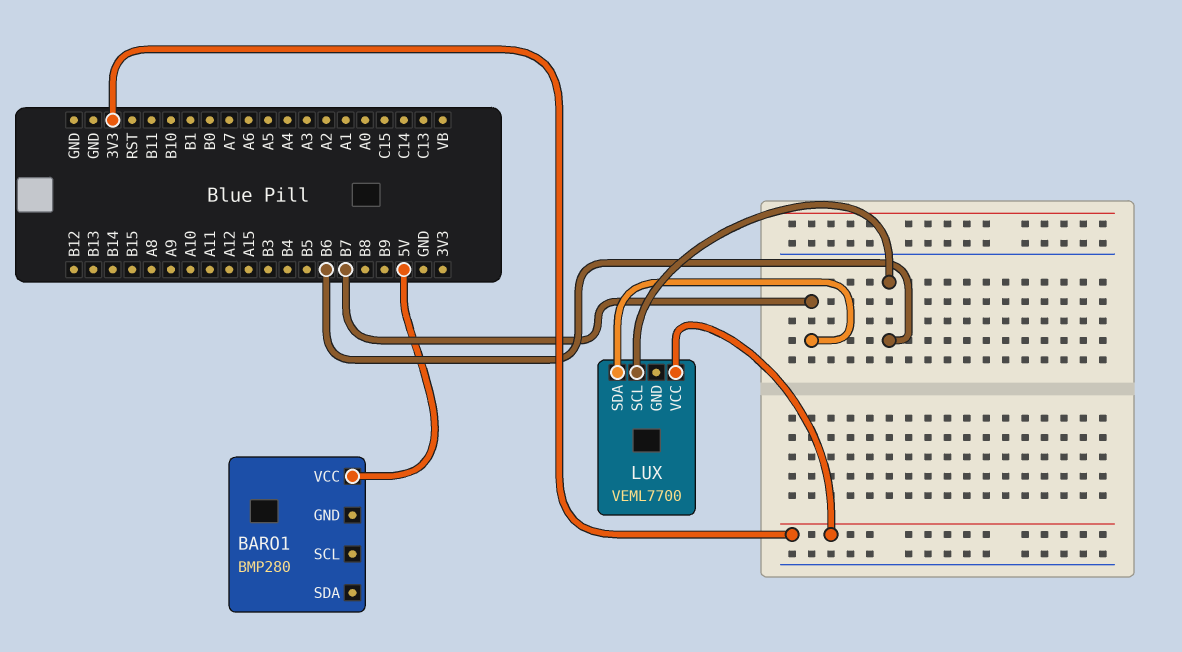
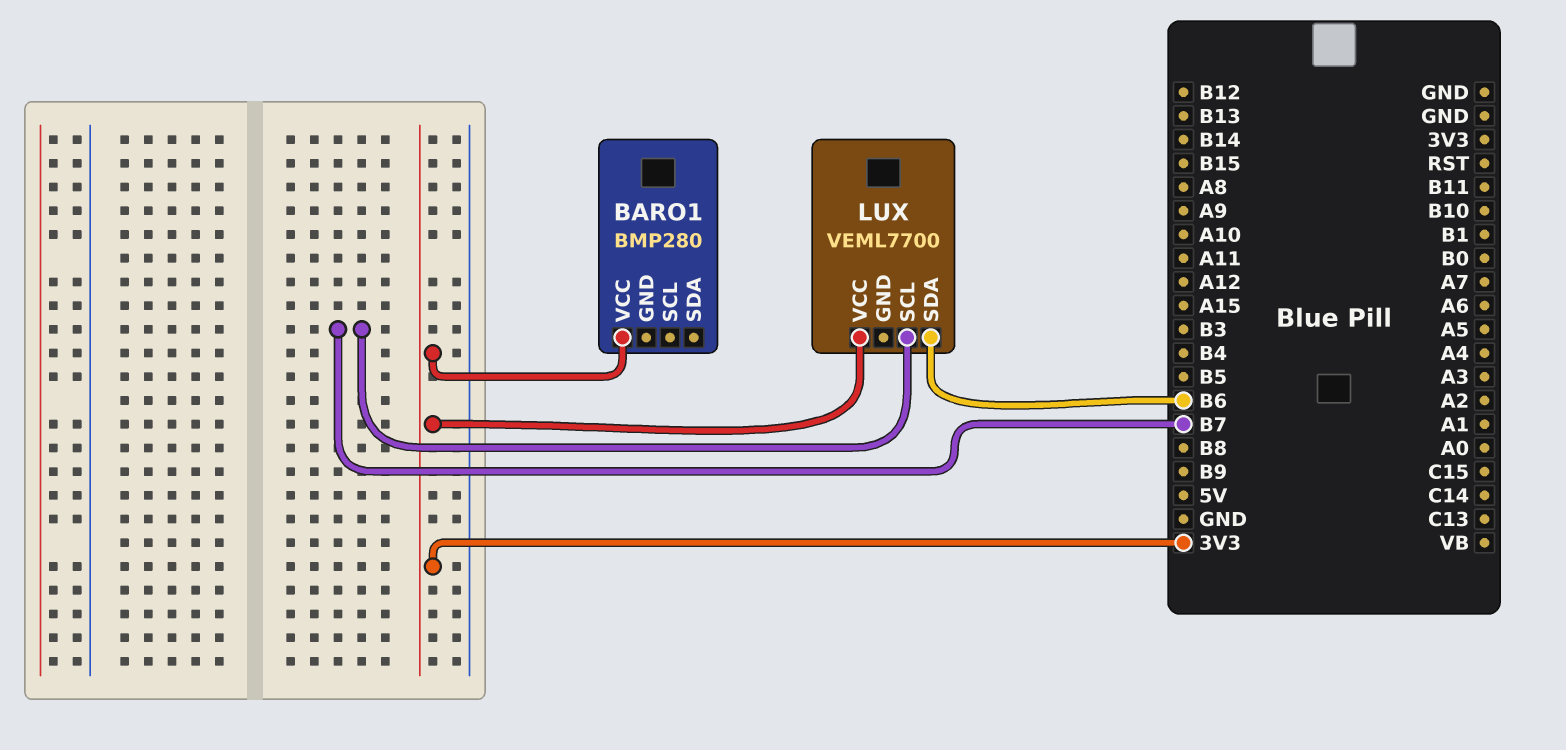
BARO1 pin VCC: 5V -> 3V3
LUX pin SCL: B6 -> B7
LUX pin SDA: B7 -> B6

